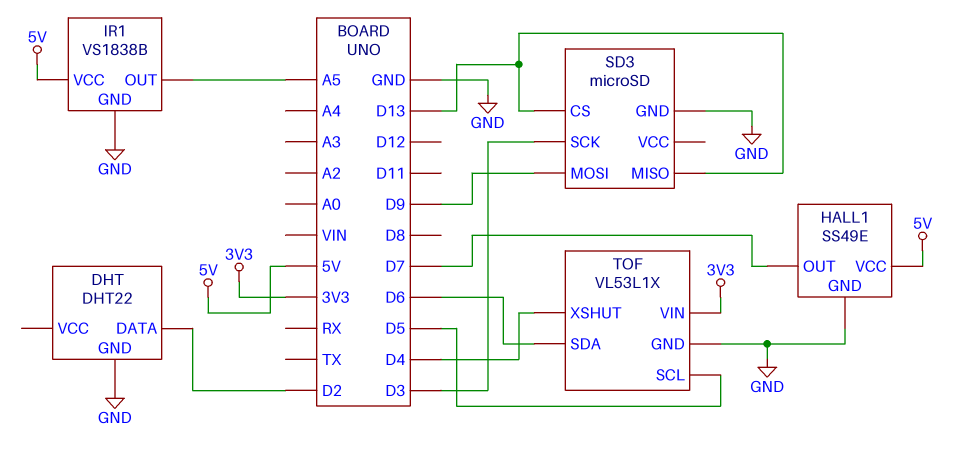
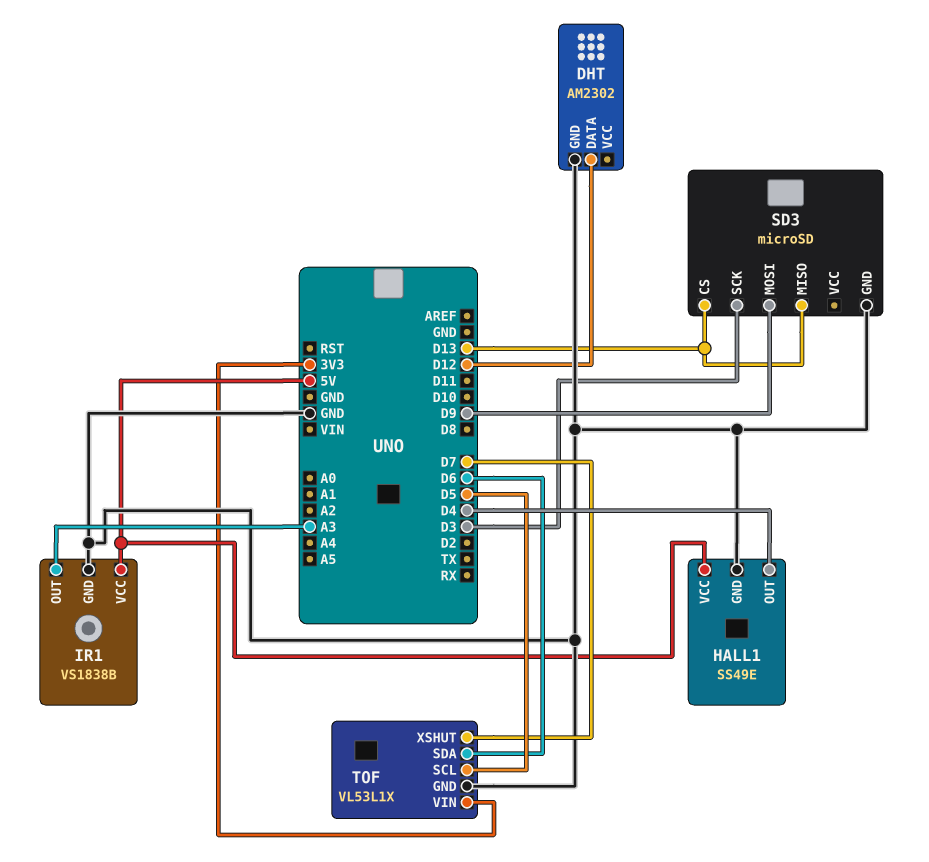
DHT: DHT22 -> AM2302
DHT pin DATA: D2 -> D12
HALL1 pin OUT: D7 -> D4
IR1 pin OUT: A5 -> A3
TOF pin XSHUT: D4 -> D7

